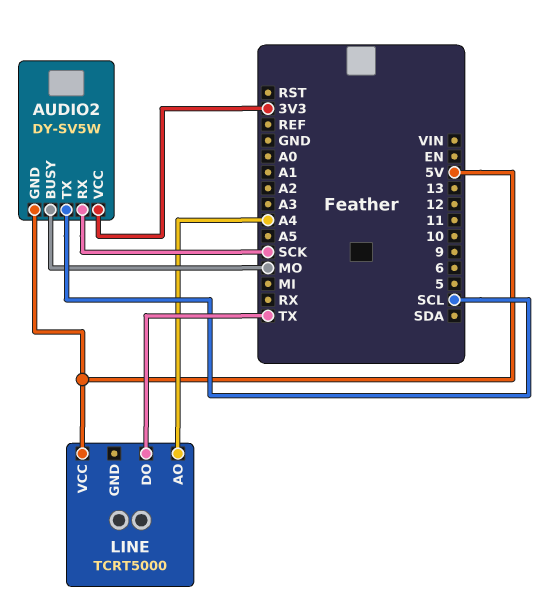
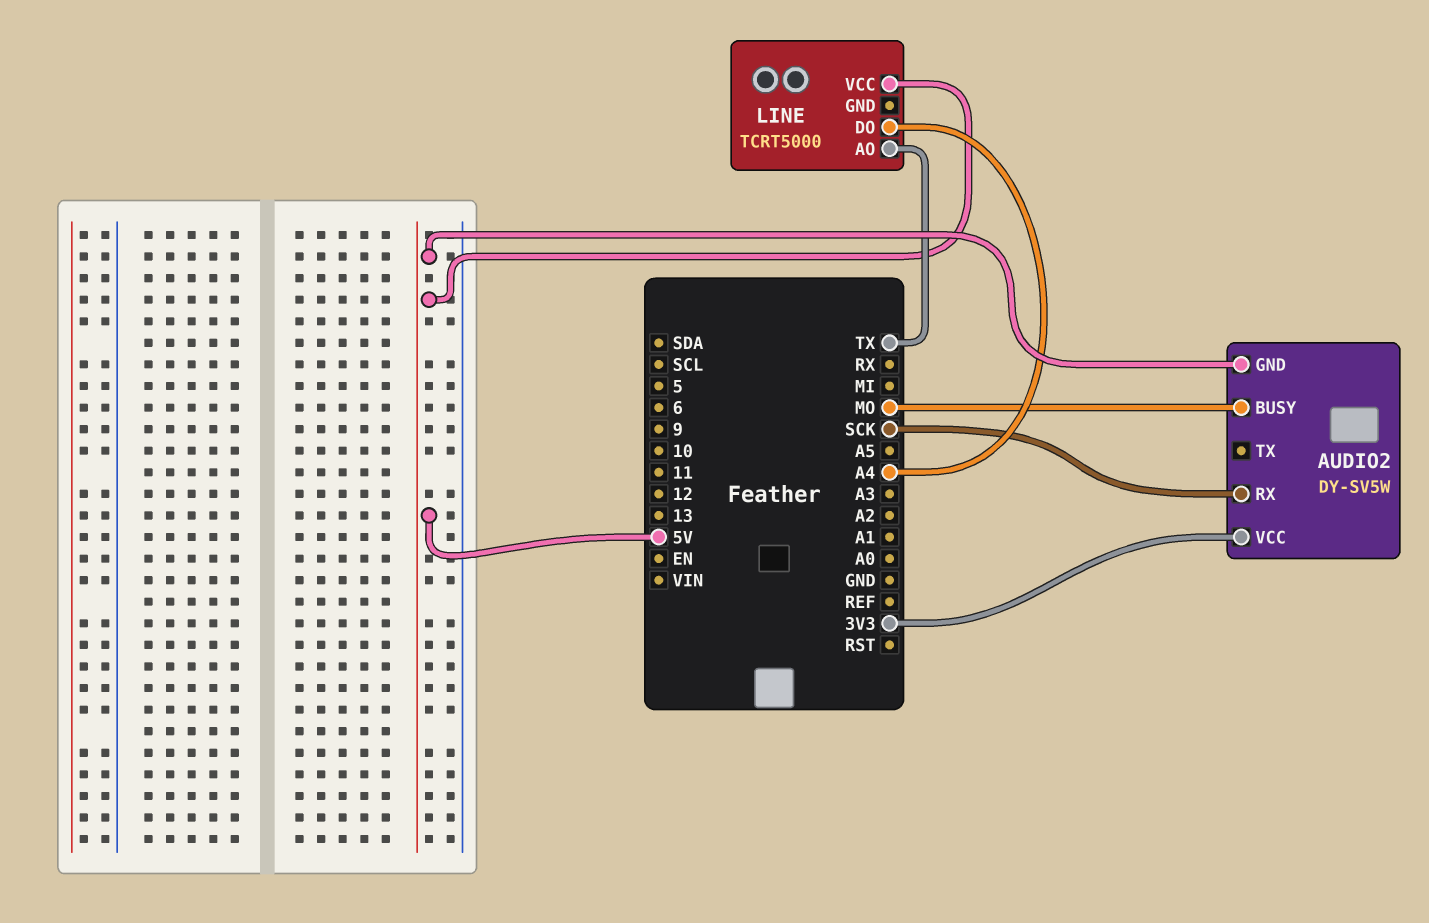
AUDIO2 pin TX: SCL -> none
LINE pin AO: A4 -> TX
LINE pin DO: TX -> A4

